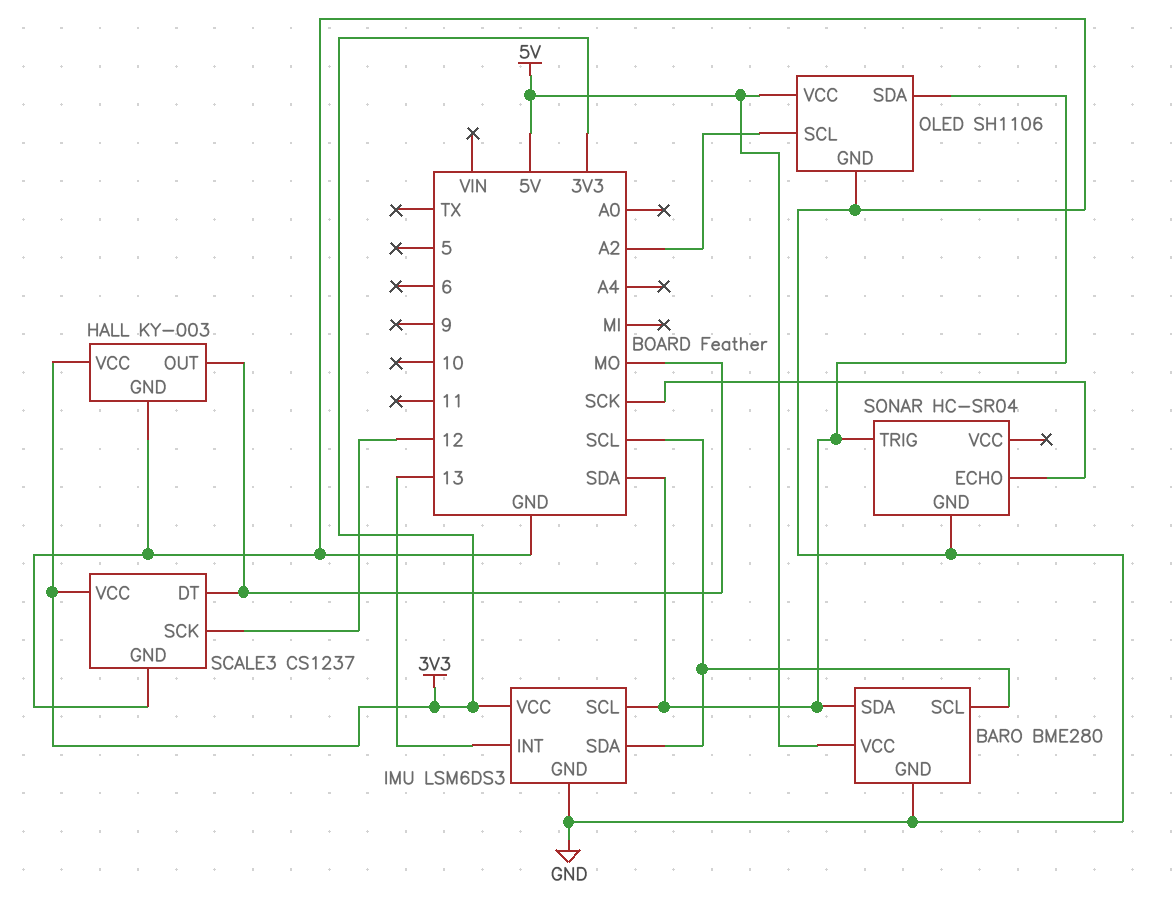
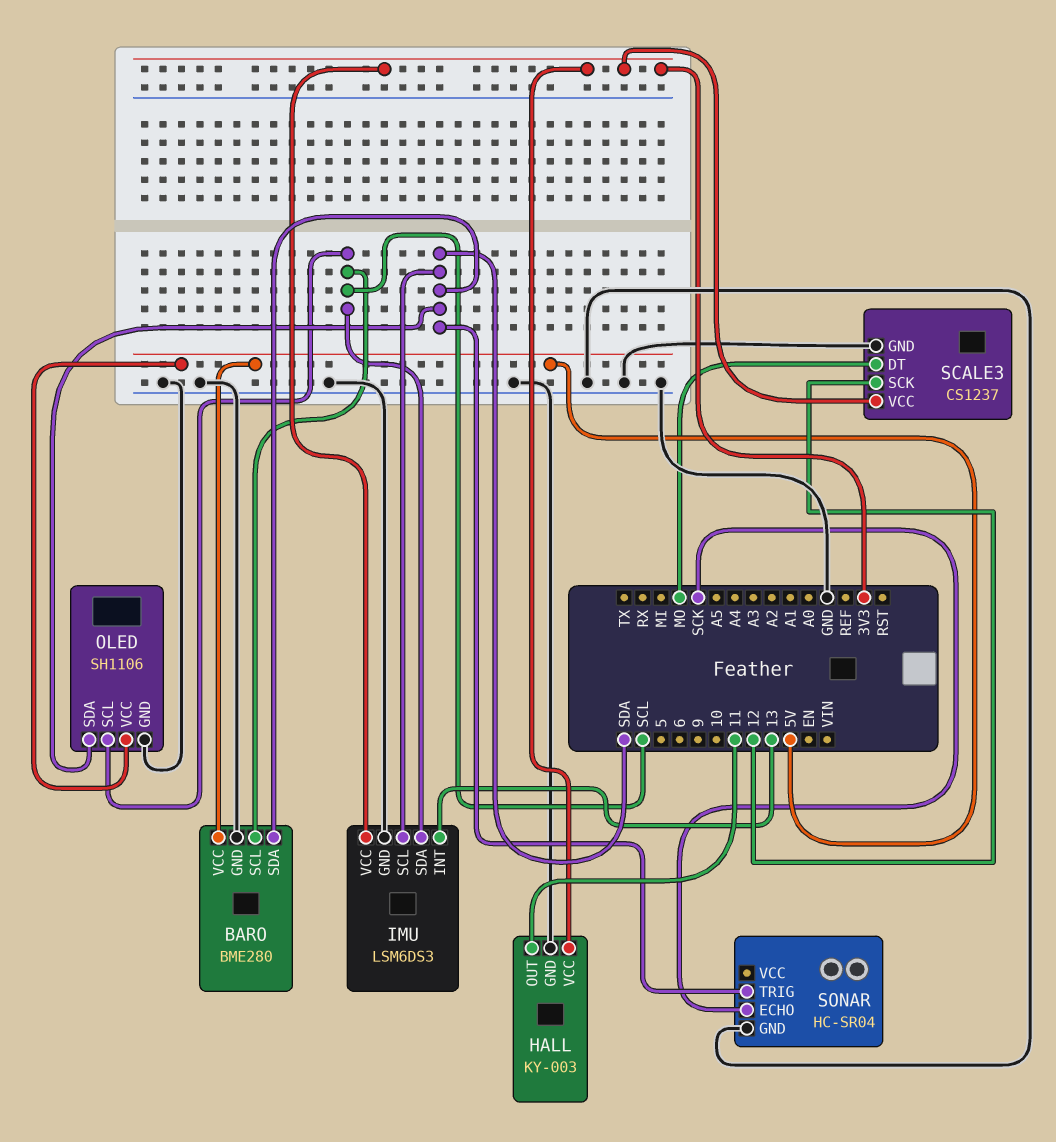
HALL pin OUT: MO -> 11
OLED pin SCL: A2 -> SCL

